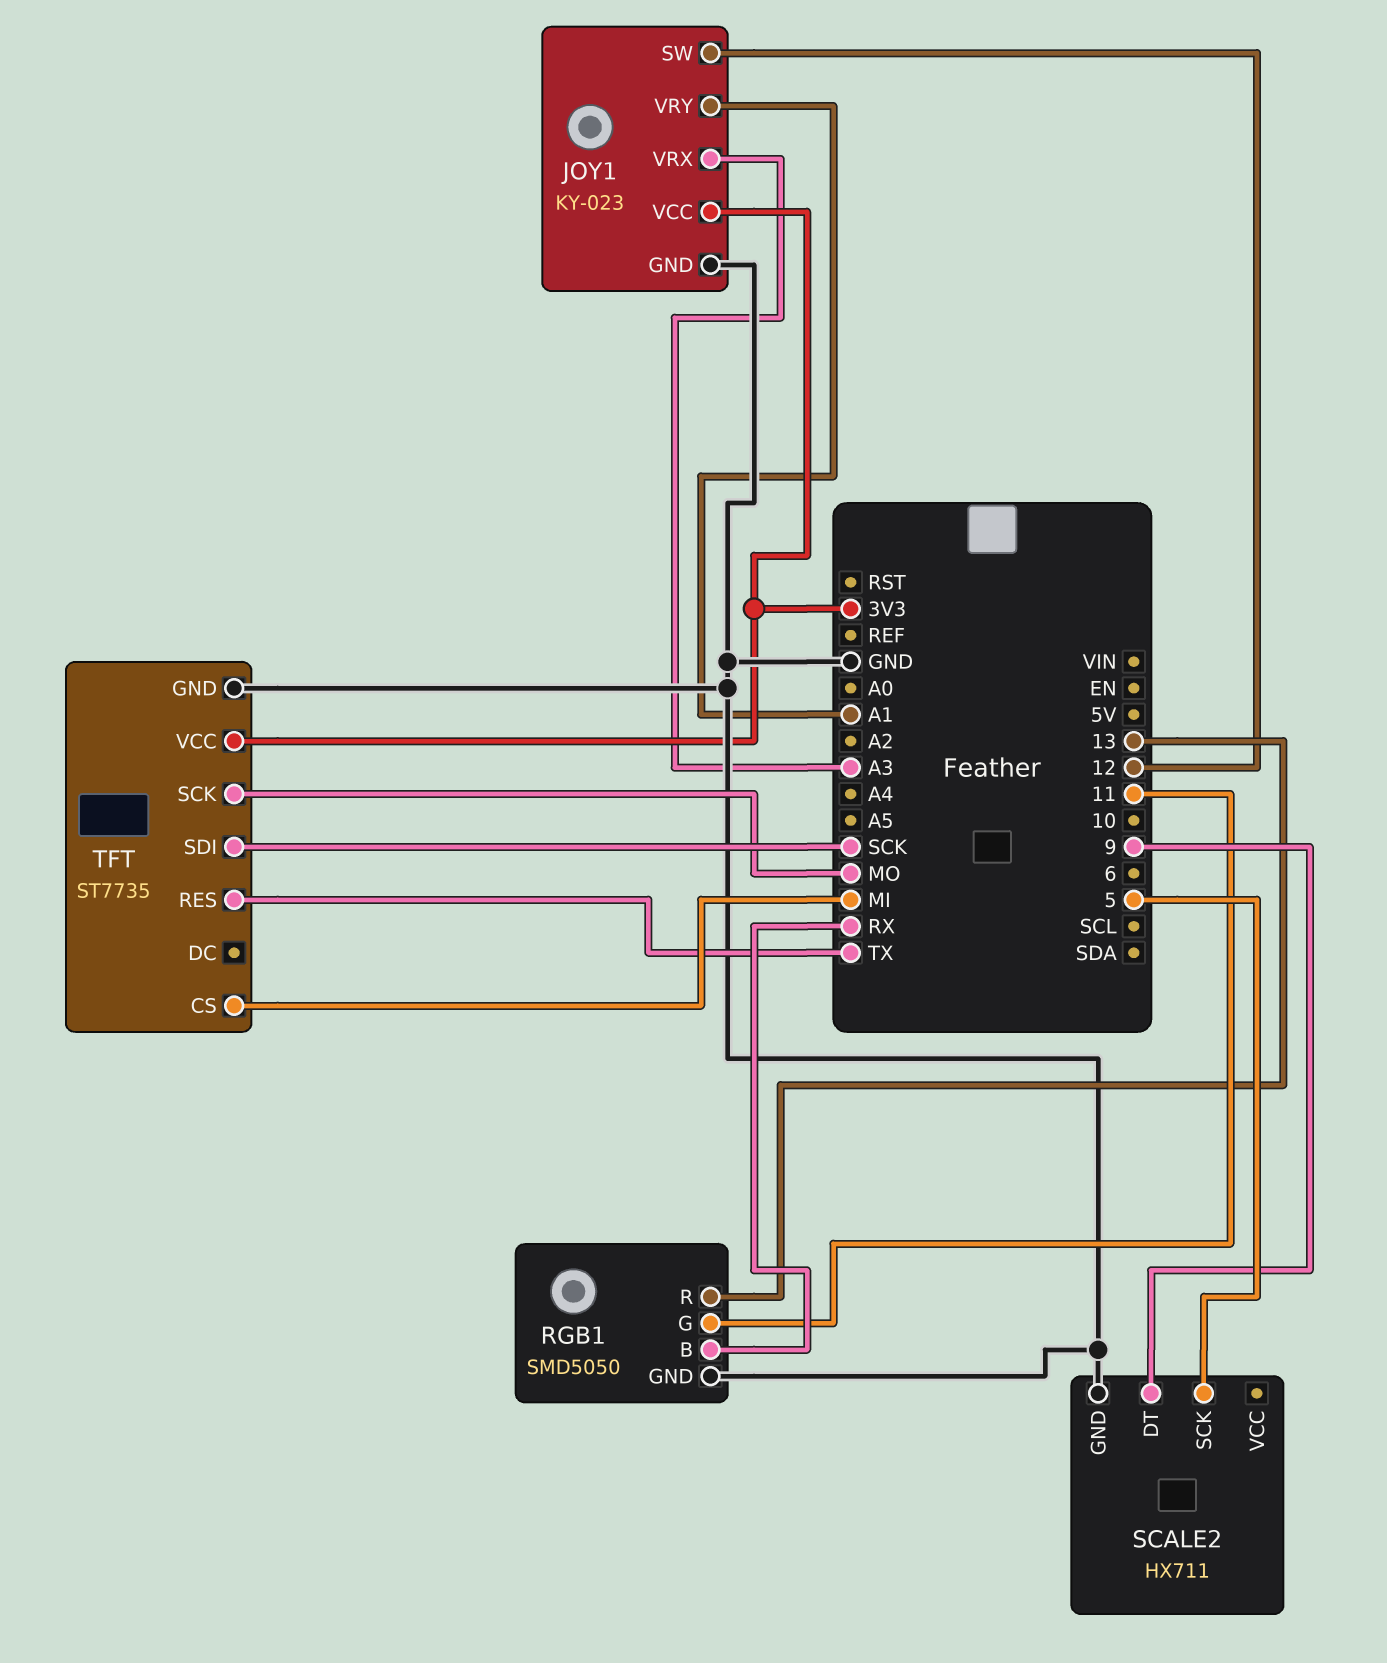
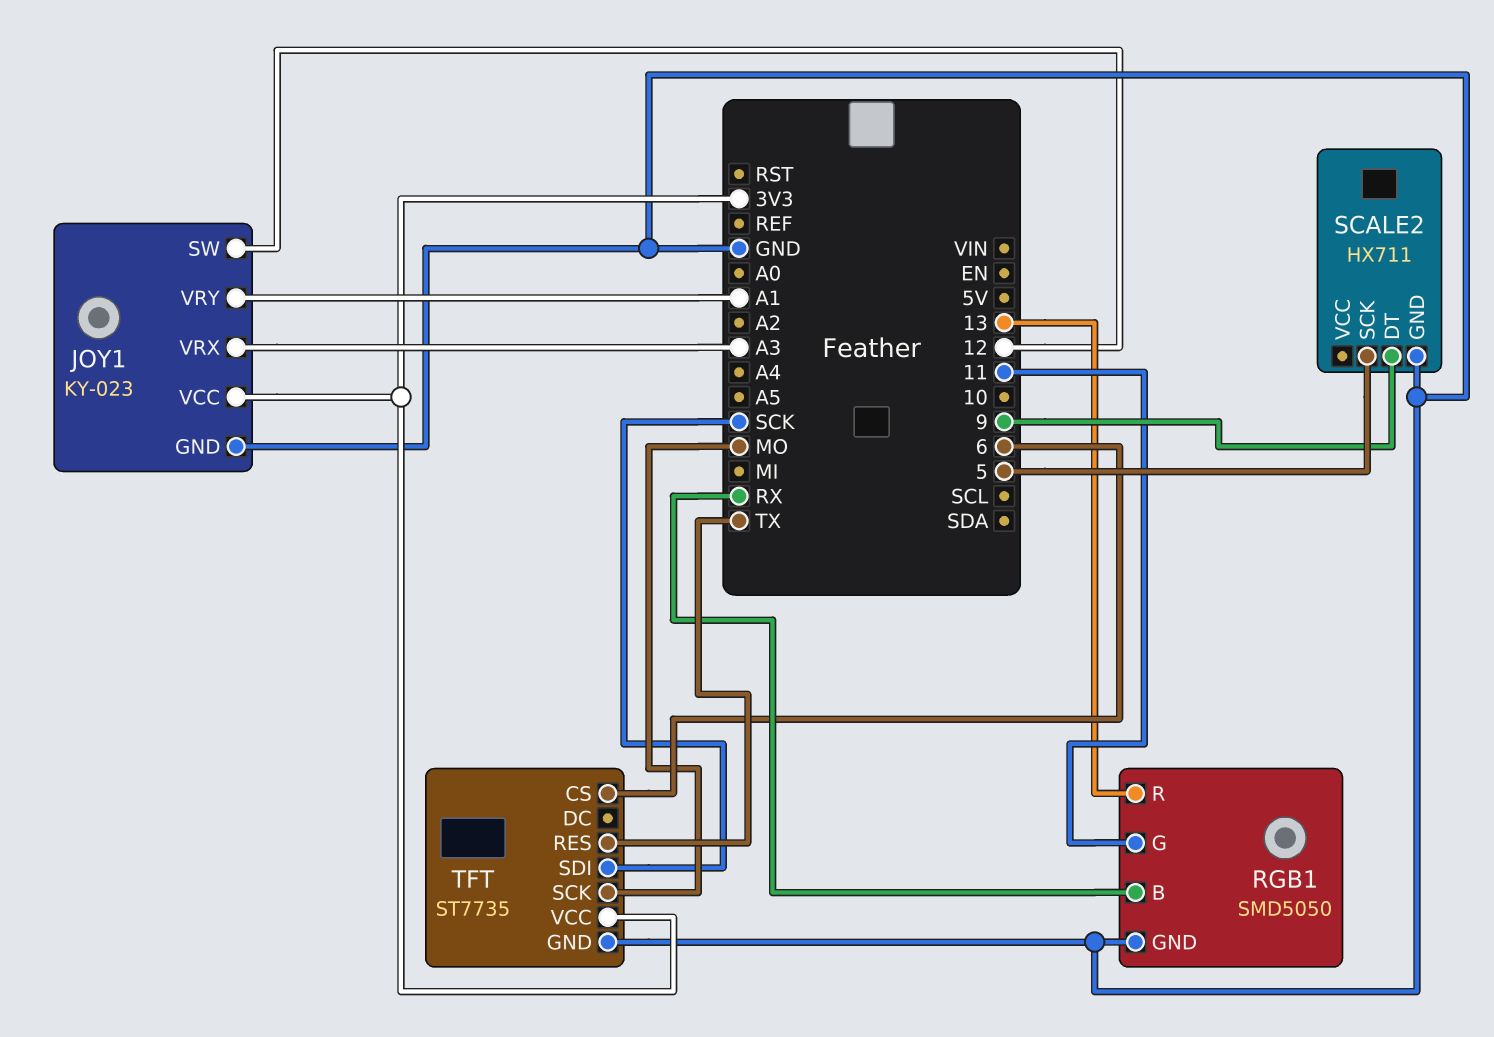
TFT pin CS: MI -> 6

